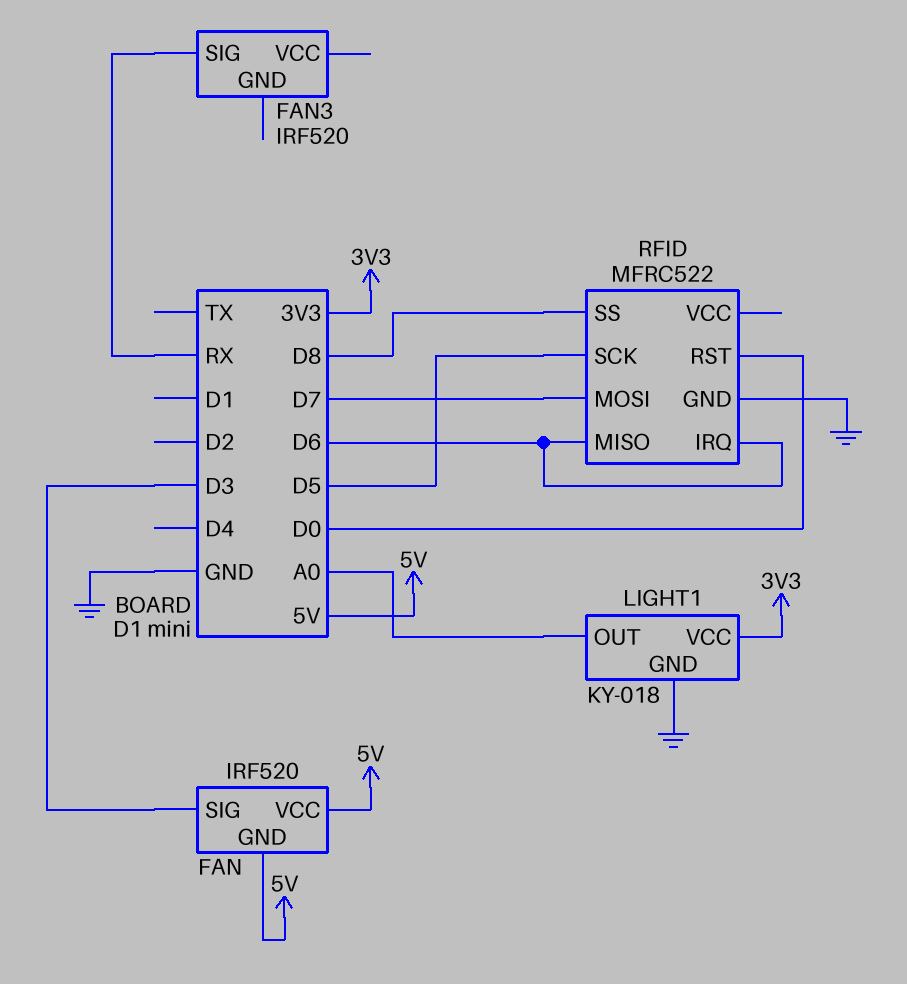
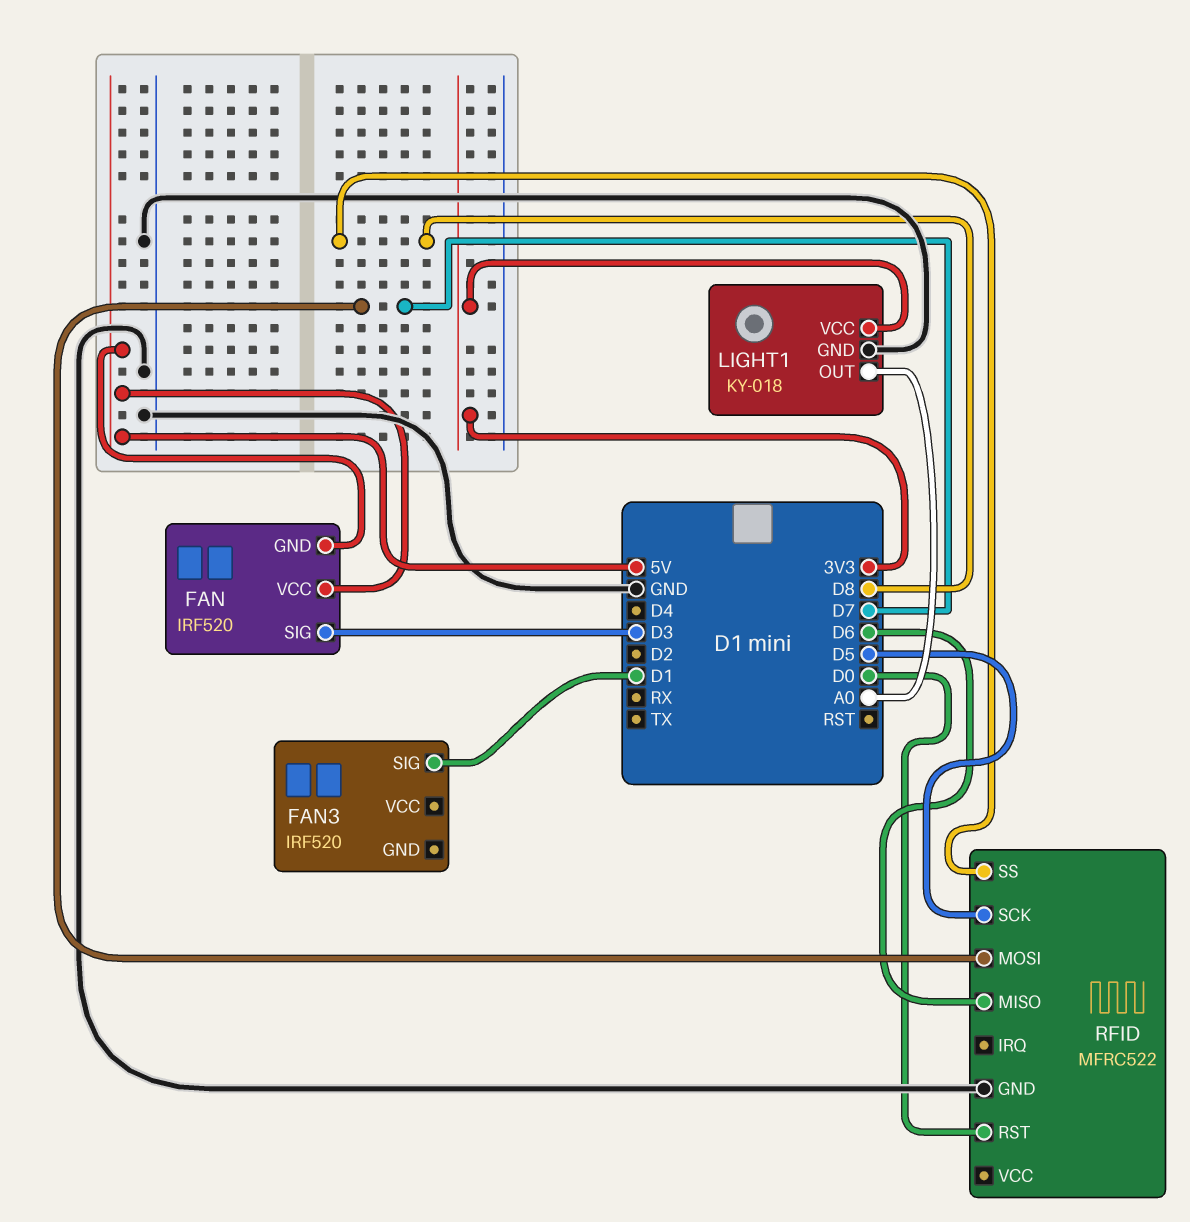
FAN3 pin SIG: RX -> D1
RFID pin IRQ: D6 -> none

